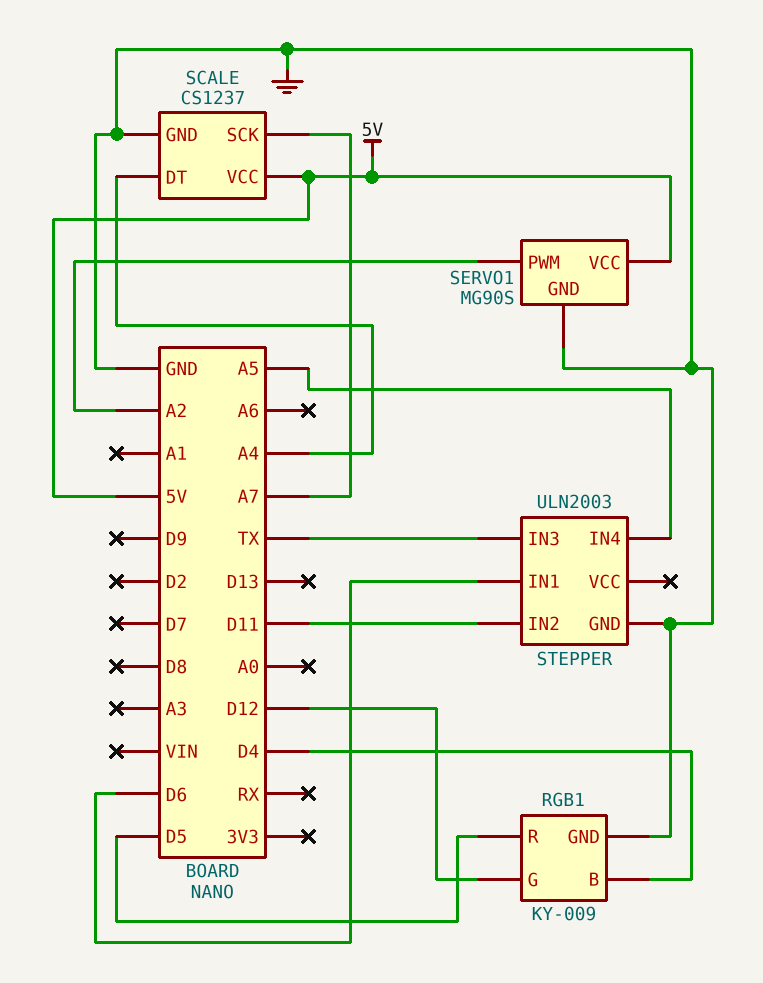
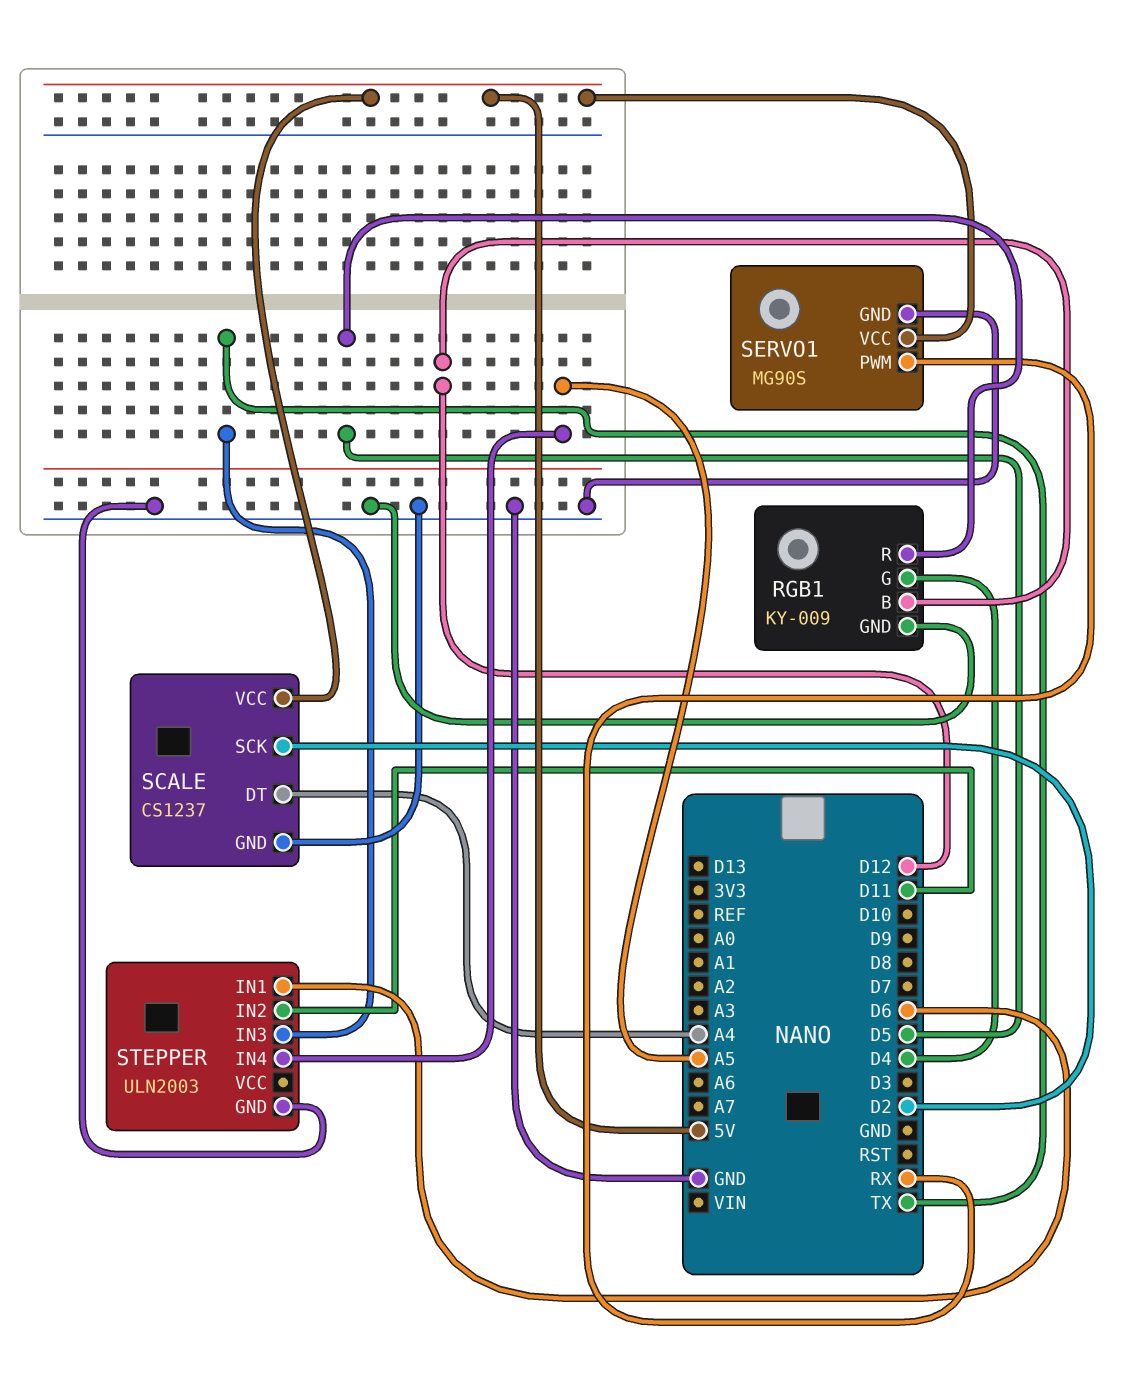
RGB1 pin B: D4 -> D12
RGB1 pin G: D12 -> D4
SCALE pin SCK: A7 -> D2
SERVO1 pin PWM: A2 -> RX

